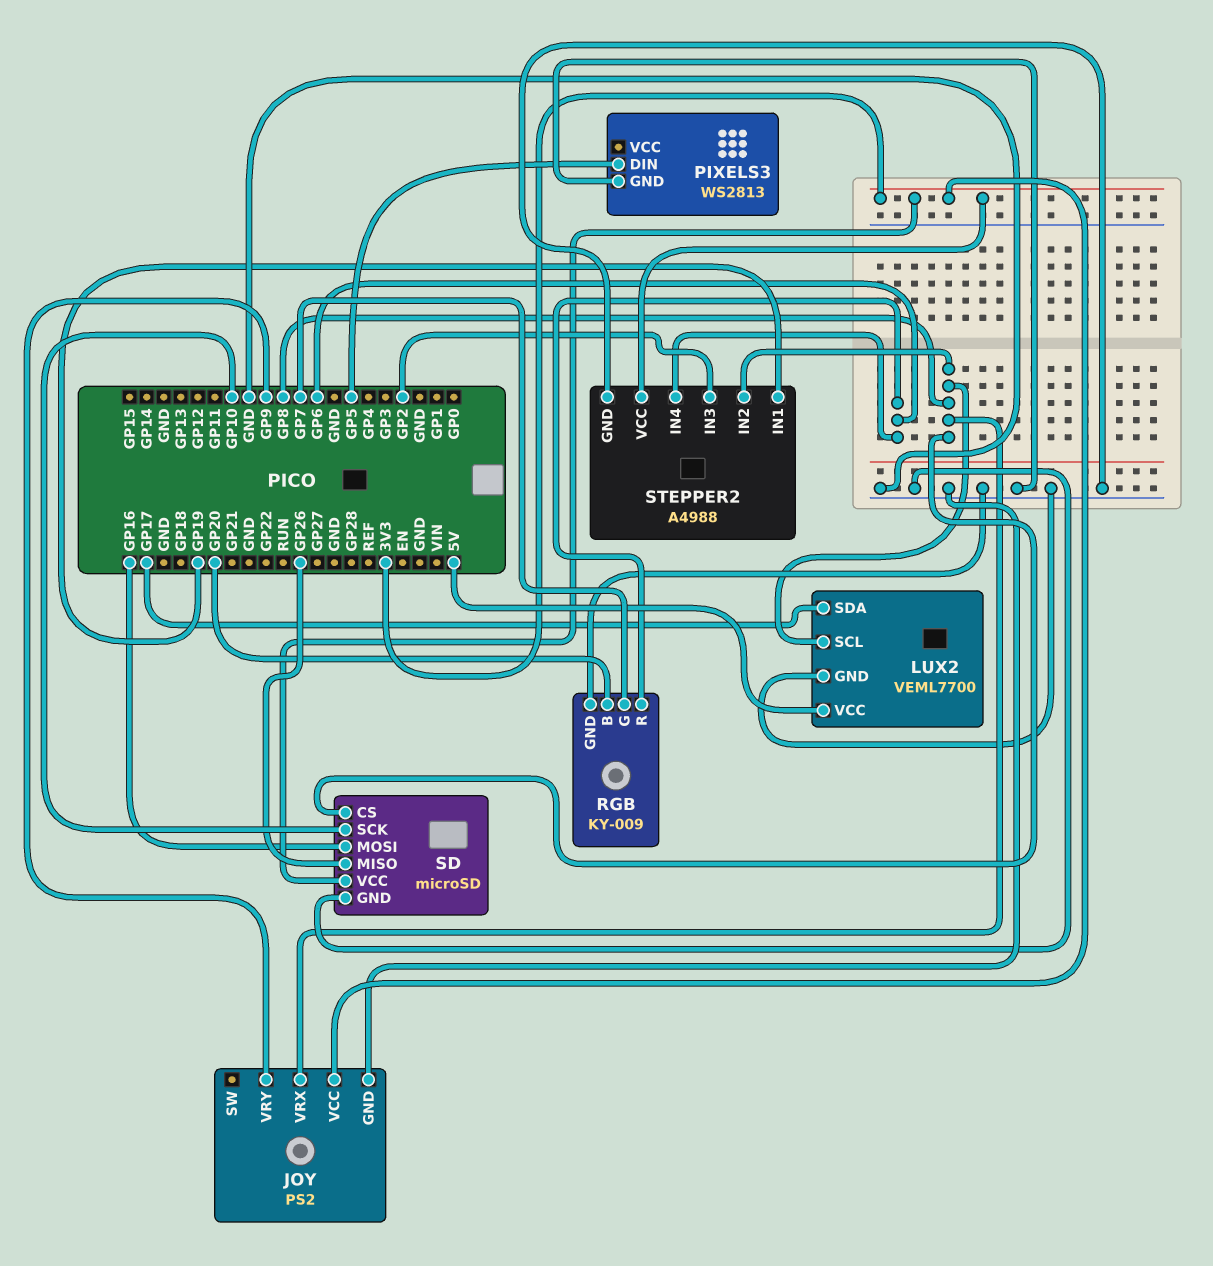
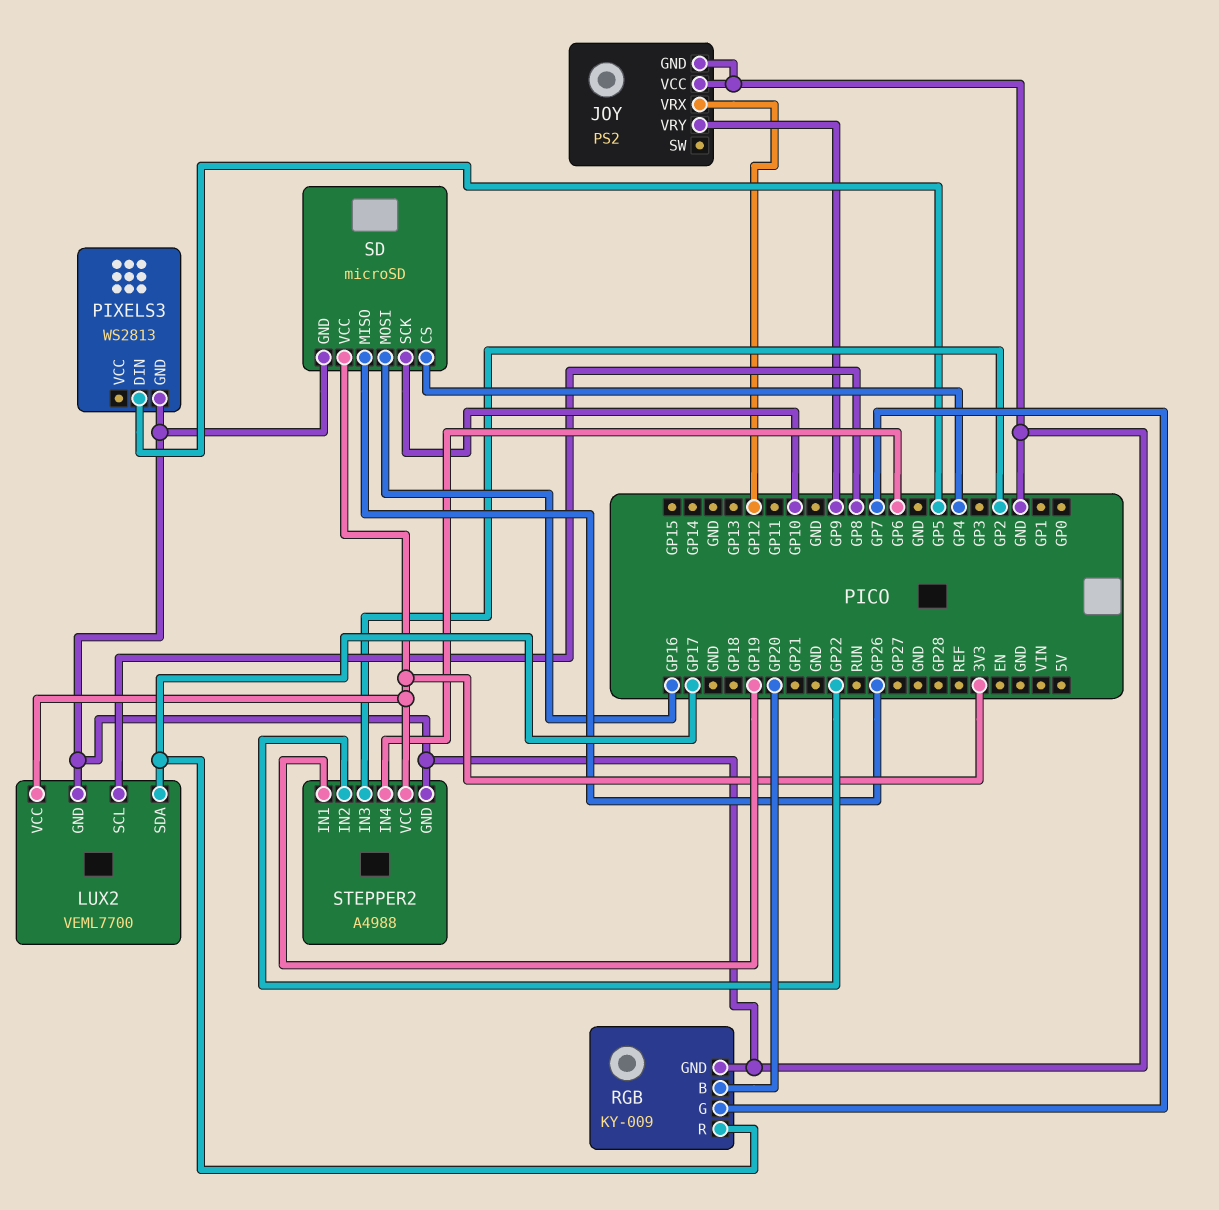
JOY pin VCC: 3V3 -> GND
JOY pin VRX: GP8 -> GP12
LUX2 pin VCC: 5V -> 3V3
RGB pin R: GP6 -> GP17
SD pin CS: GP8 -> GP4
STEPPER2 pin IN2: GP8 -> GP22

